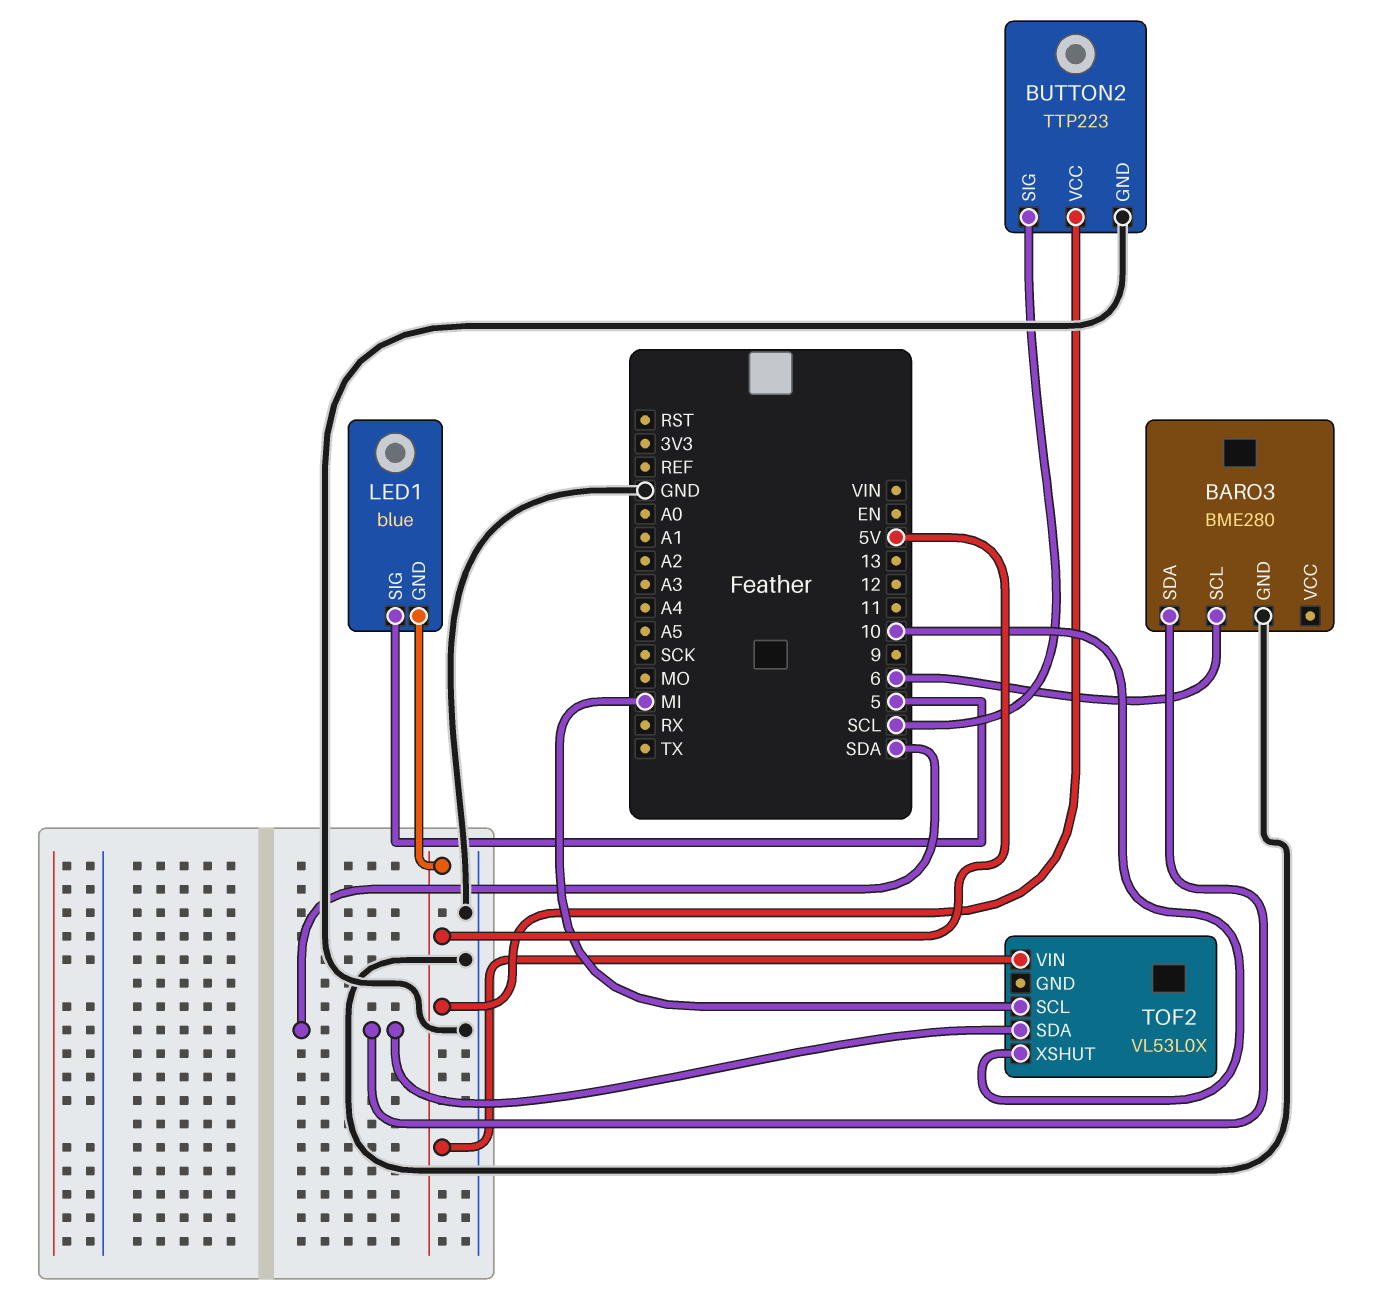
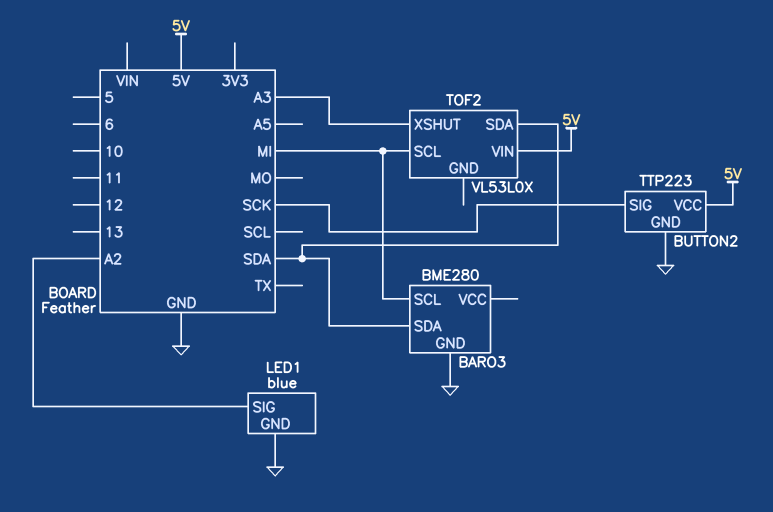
BARO3 pin SCL: 6 -> MI
BUTTON2 pin SIG: SCL -> SCK
LED1 pin GND: 5V -> GND
LED1 pin SIG: 5 -> A2
TOF2 pin XSHUT: 10 -> A3

